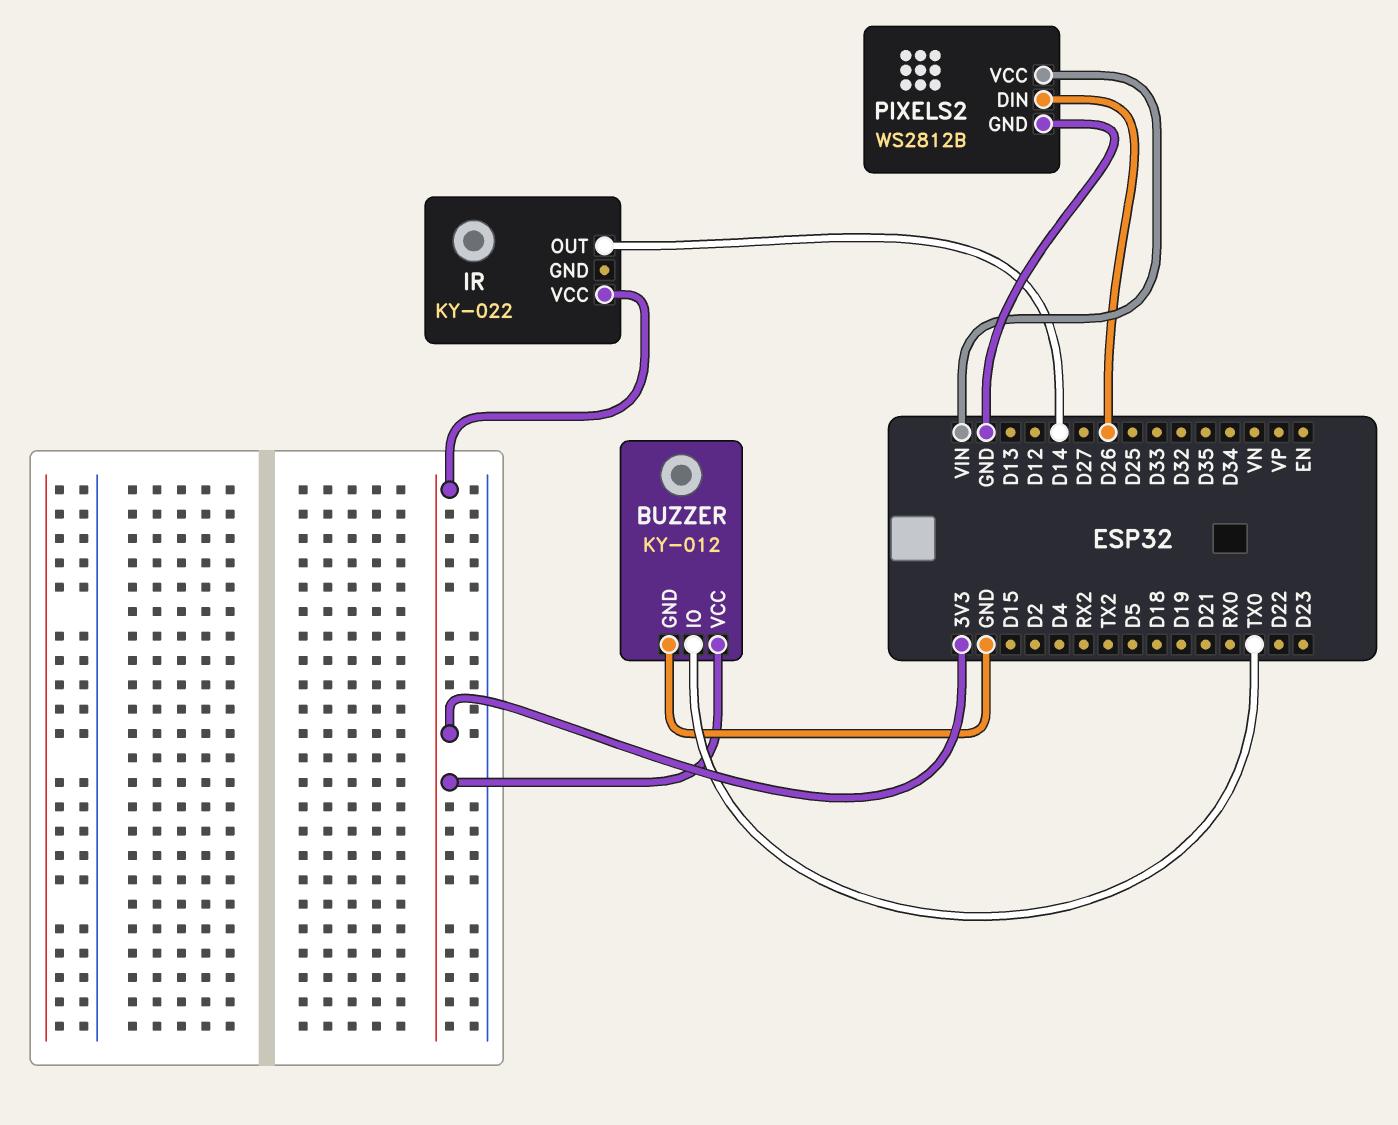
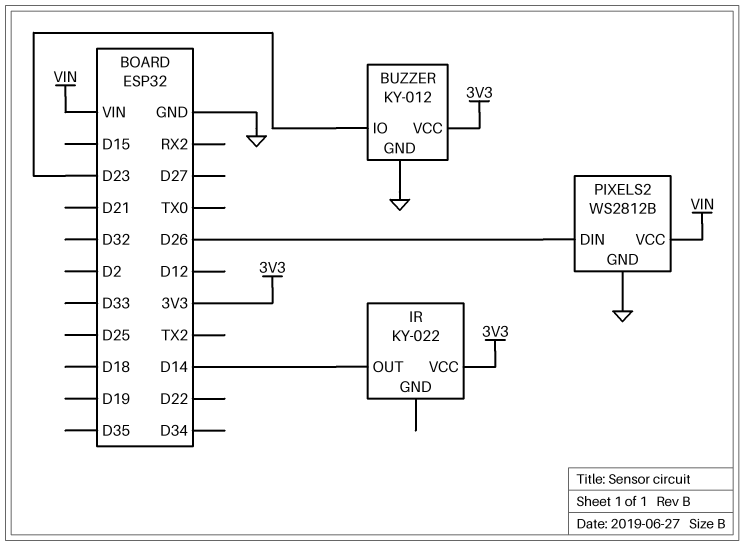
BUZZER pin IO: TX0 -> D23

